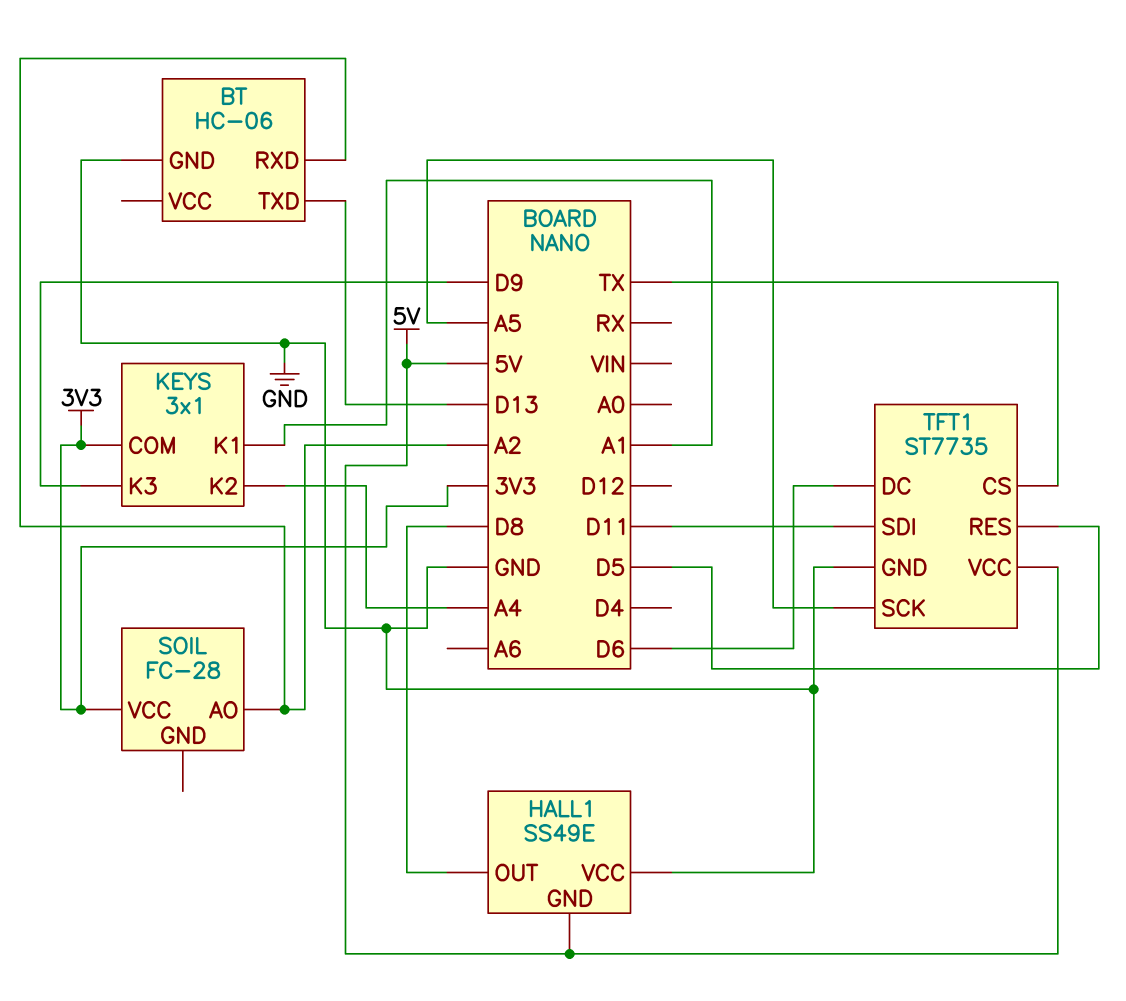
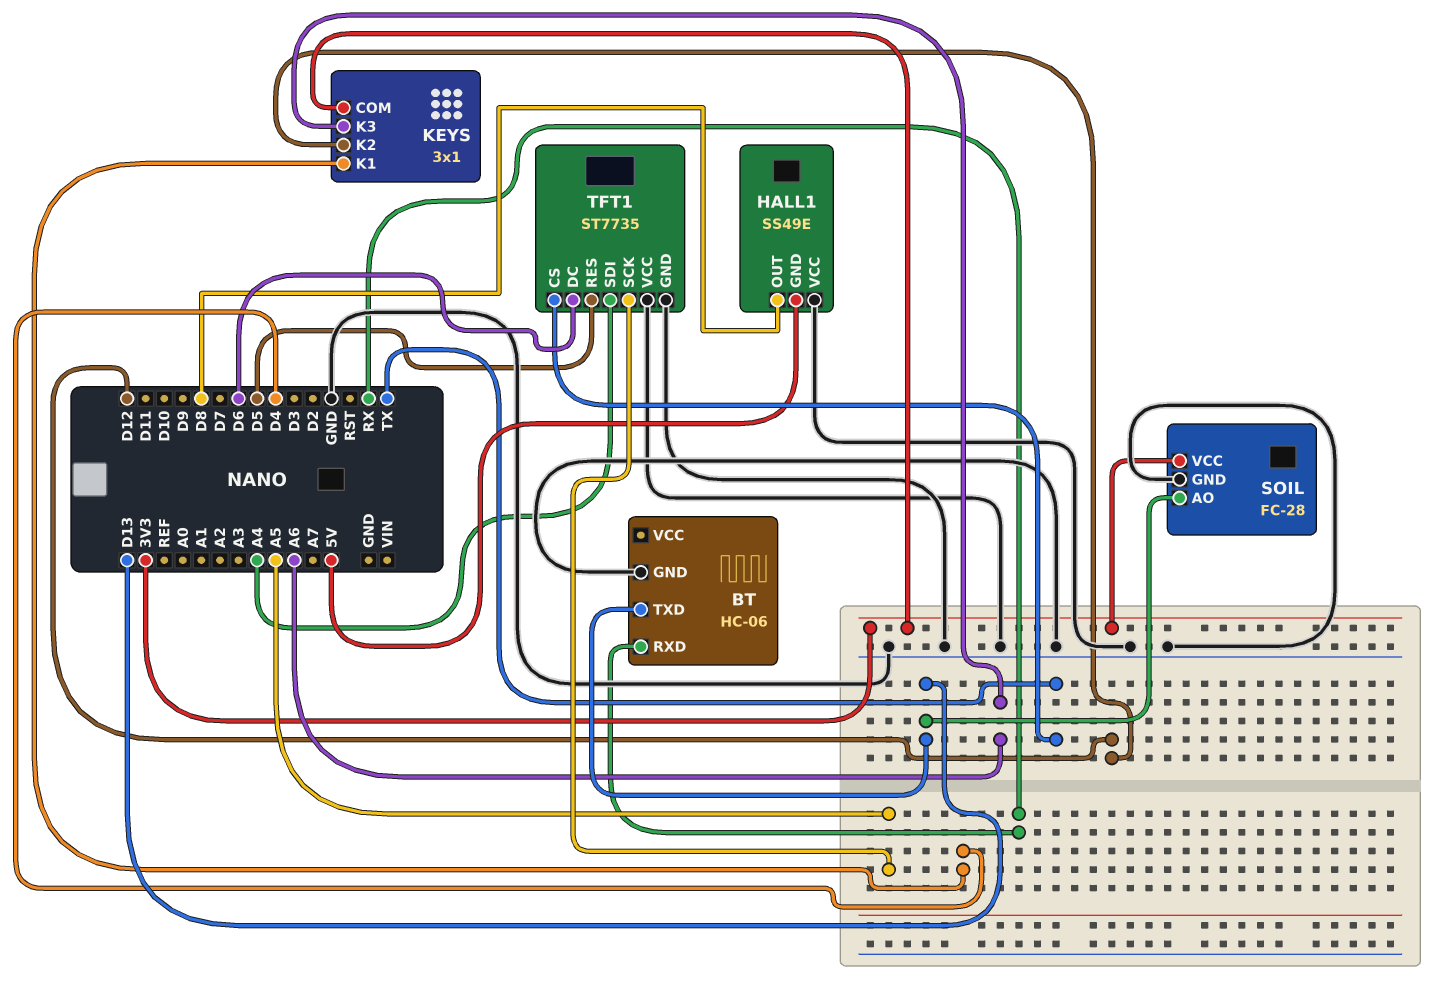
BT pin RXD: A2 -> RX
KEYS pin K1: A1 -> D4
KEYS pin K2: A4 -> D12
KEYS pin K3: D9 -> A6
SOIL pin AO: A2 -> D13
SOIL pin GND: none -> GND
TFT1 pin SDI: D11 -> A4
TFT1 pin VCC: 5V -> GND

